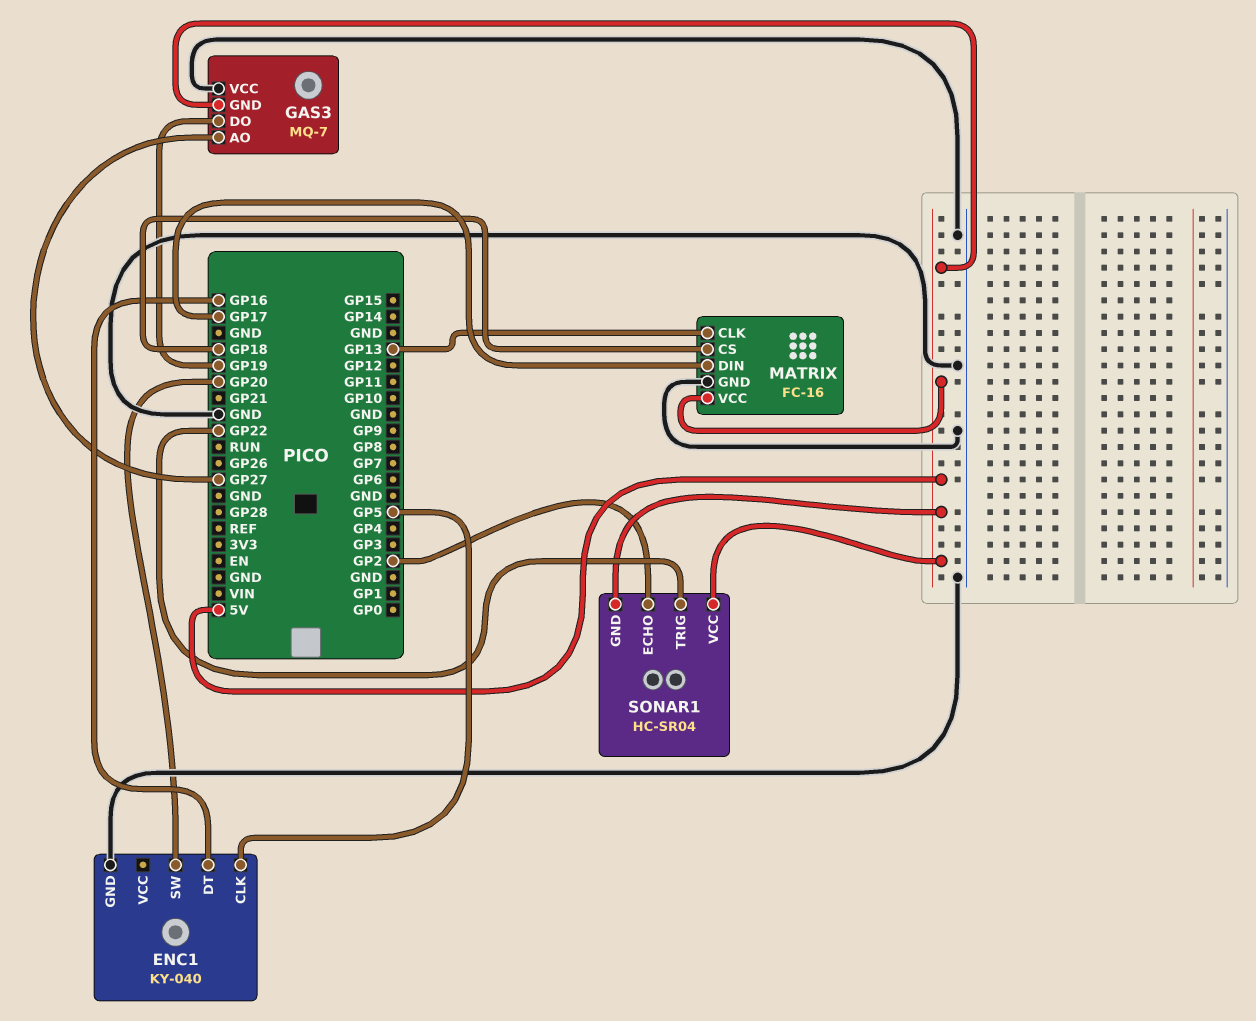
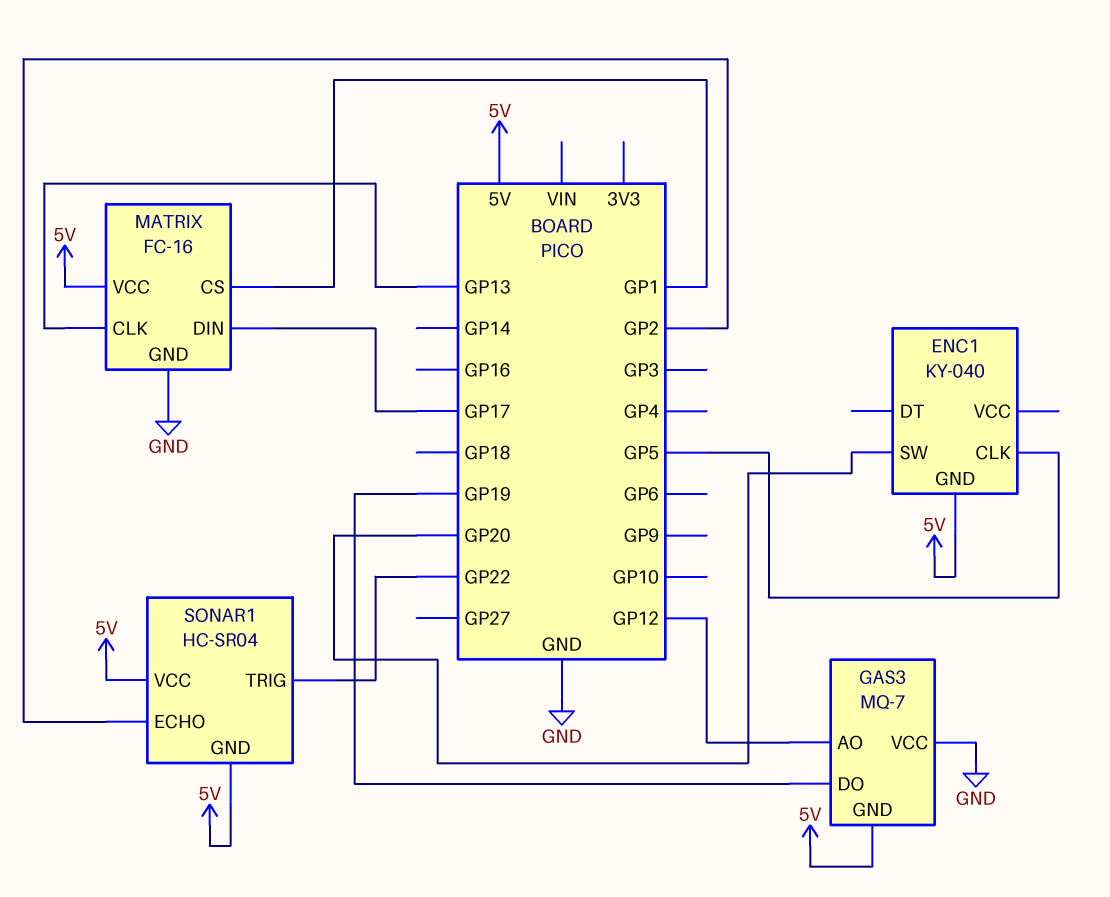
ENC1 pin DT: GP16 -> none
ENC1 pin GND: GND -> 5V
GAS3 pin AO: GP27 -> GP12
MATRIX pin CS: GP18 -> GP1

